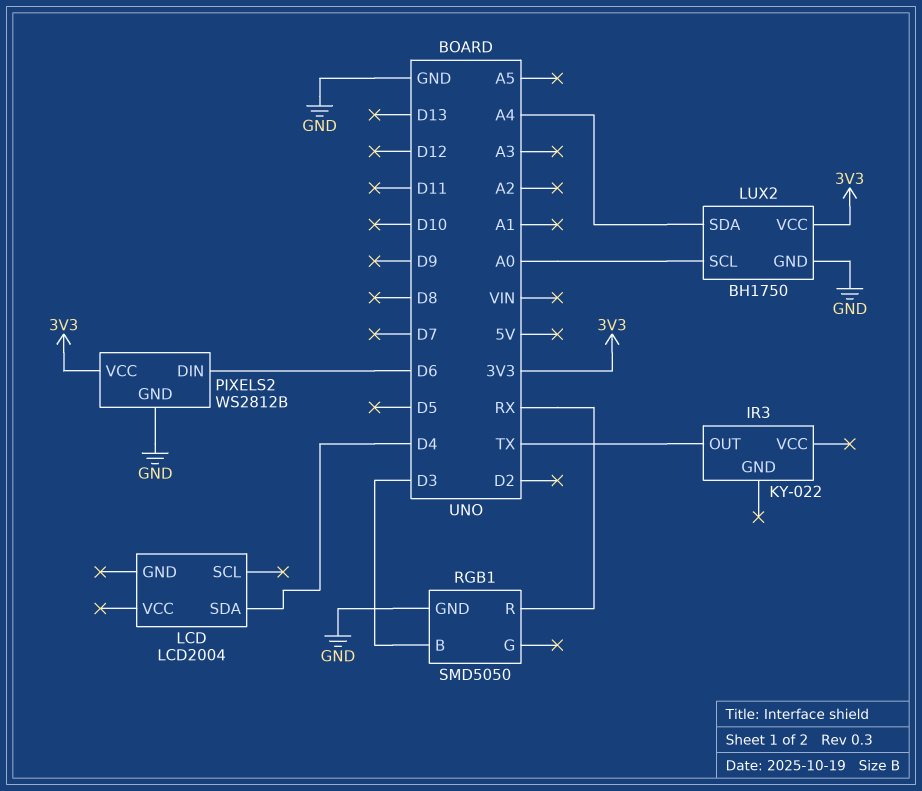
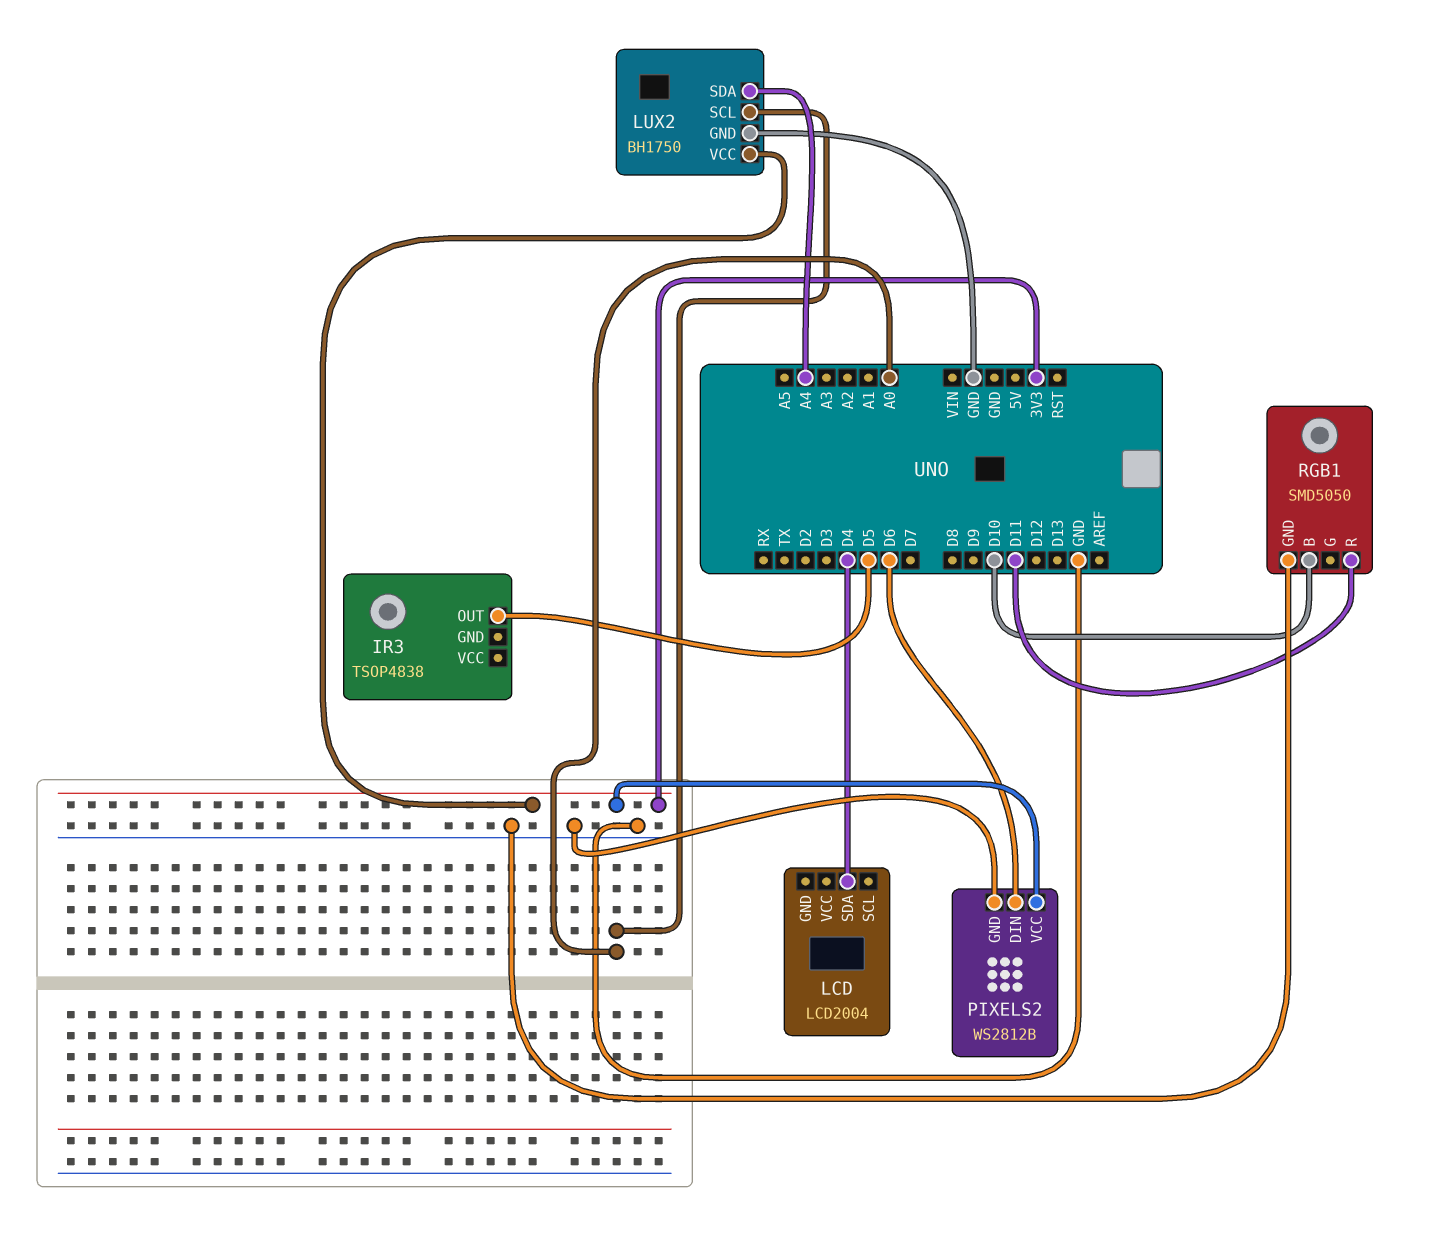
IR3: KY-022 -> TSOP4838
IR3 pin OUT: TX -> D5
RGB1 pin B: D3 -> D10
RGB1 pin R: RX -> D11

